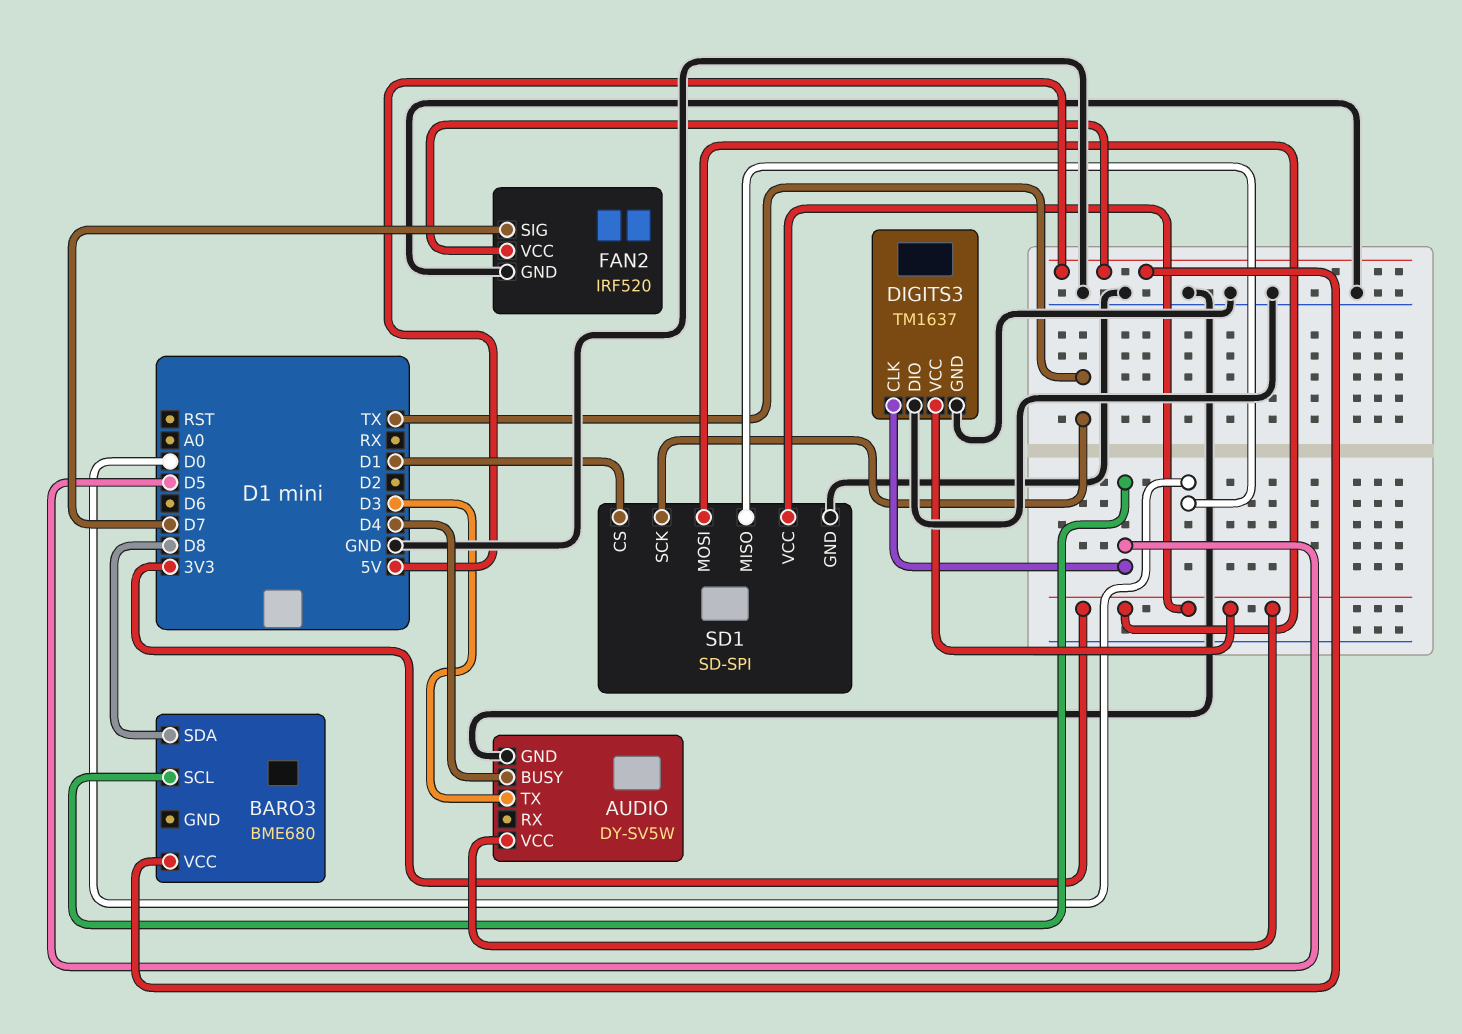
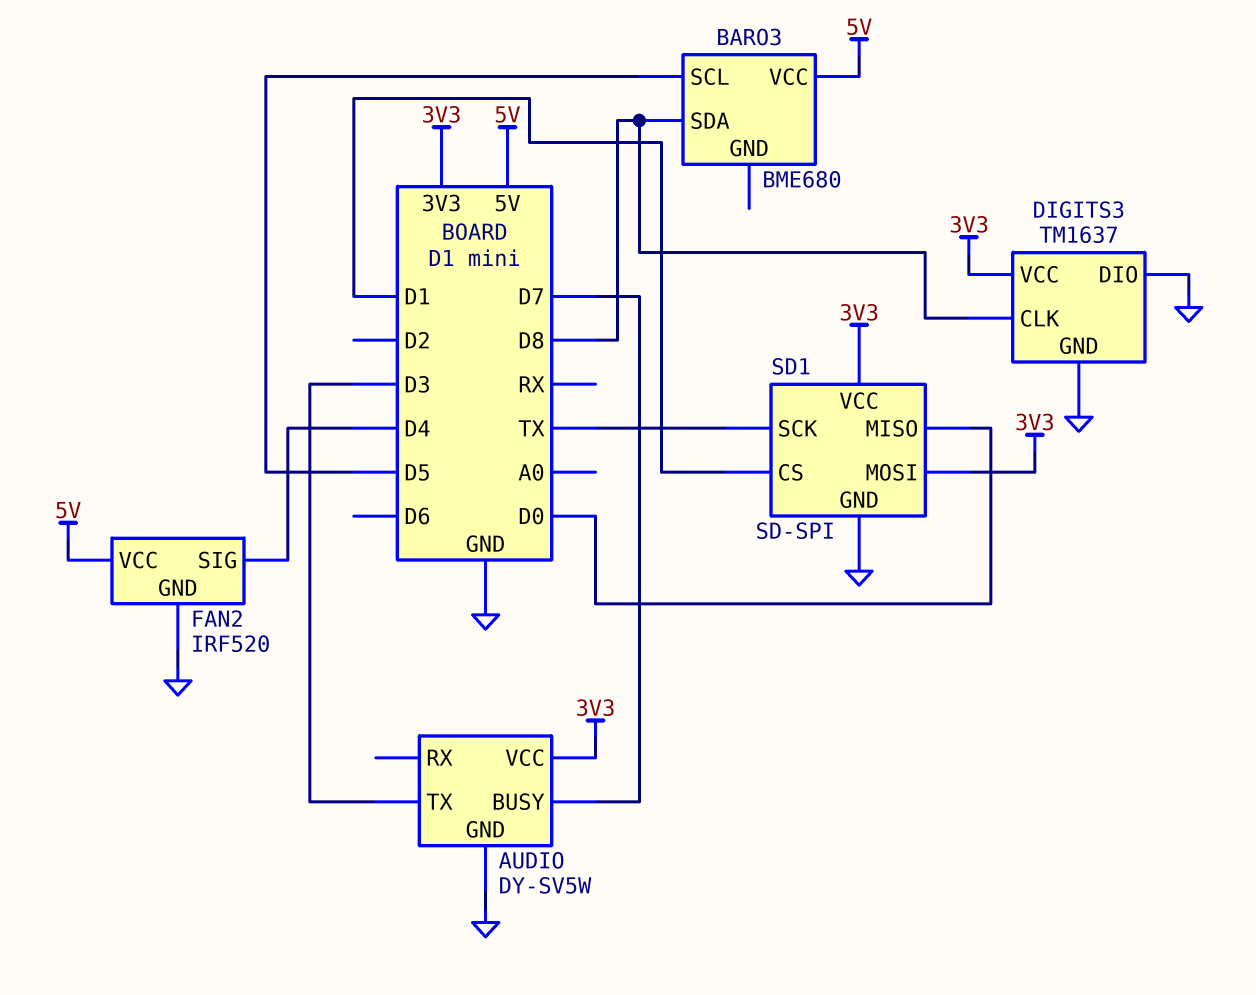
AUDIO pin BUSY: D4 -> D7
DIGITS3 pin CLK: D5 -> D8
FAN2 pin SIG: D7 -> D4

